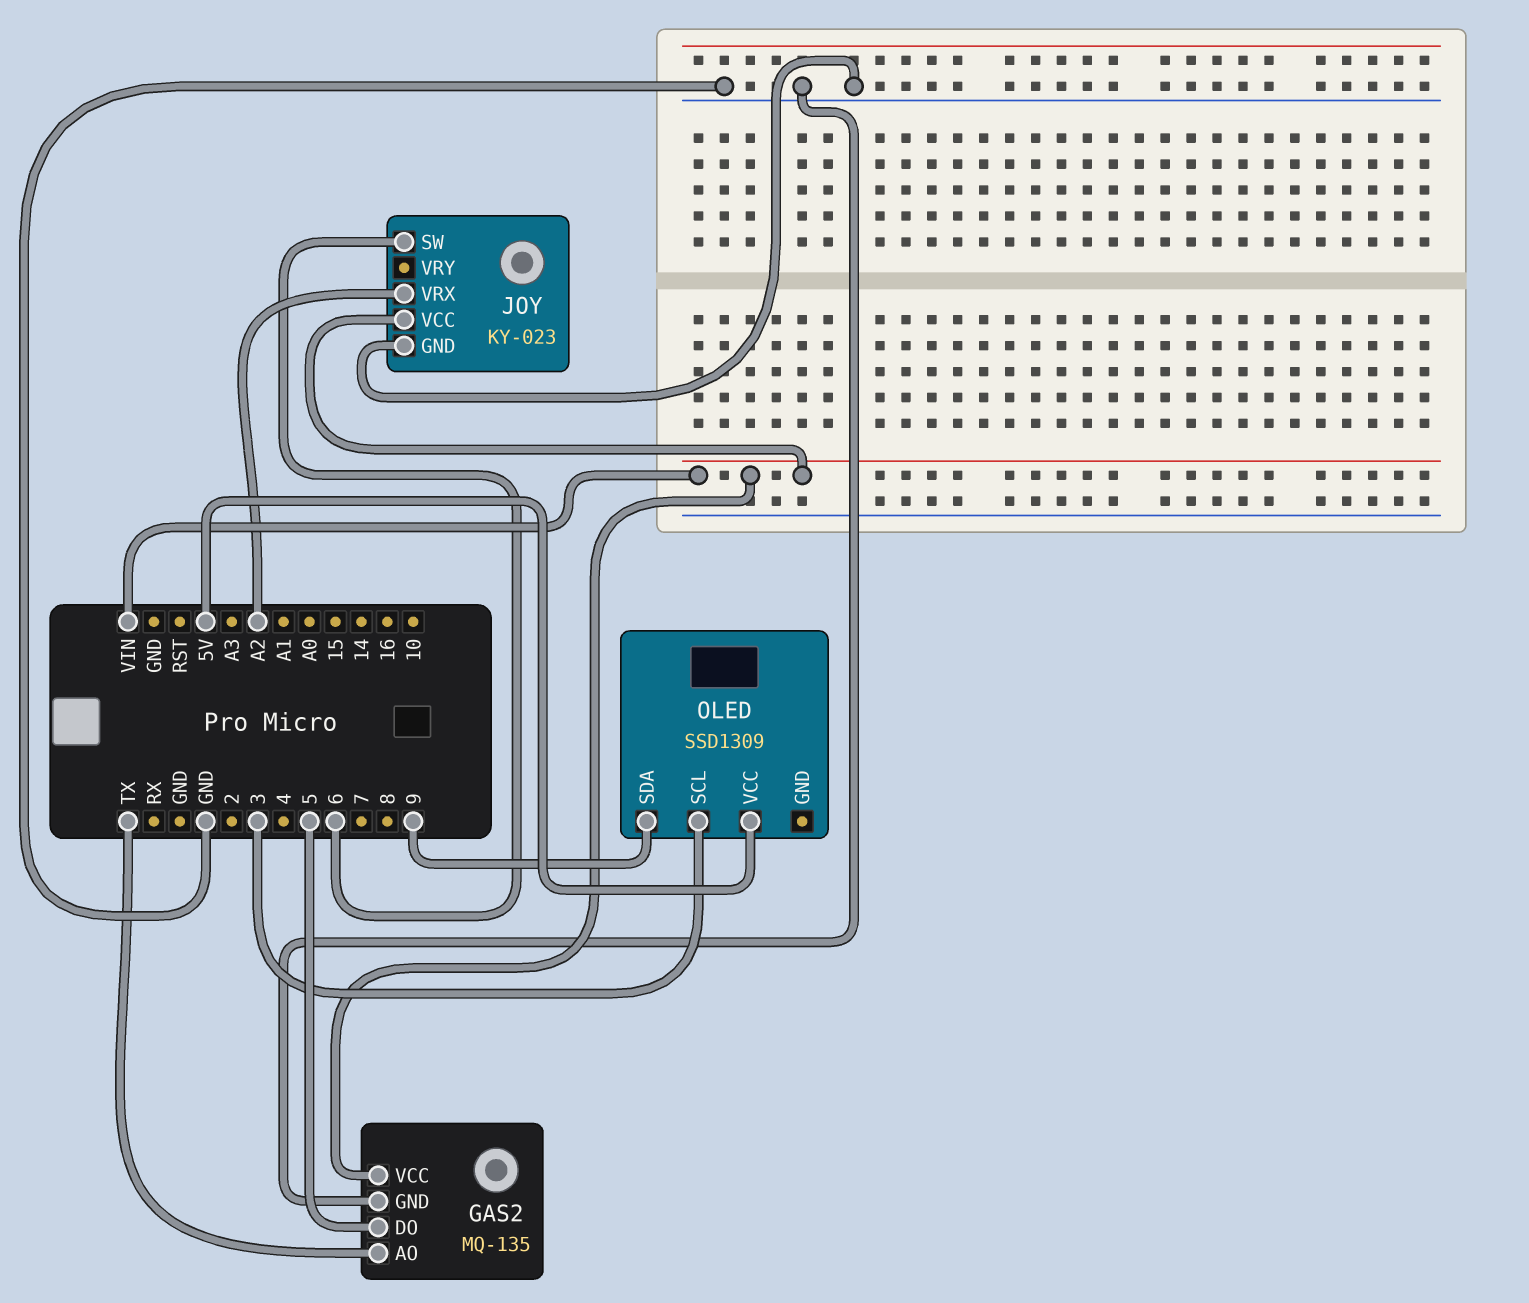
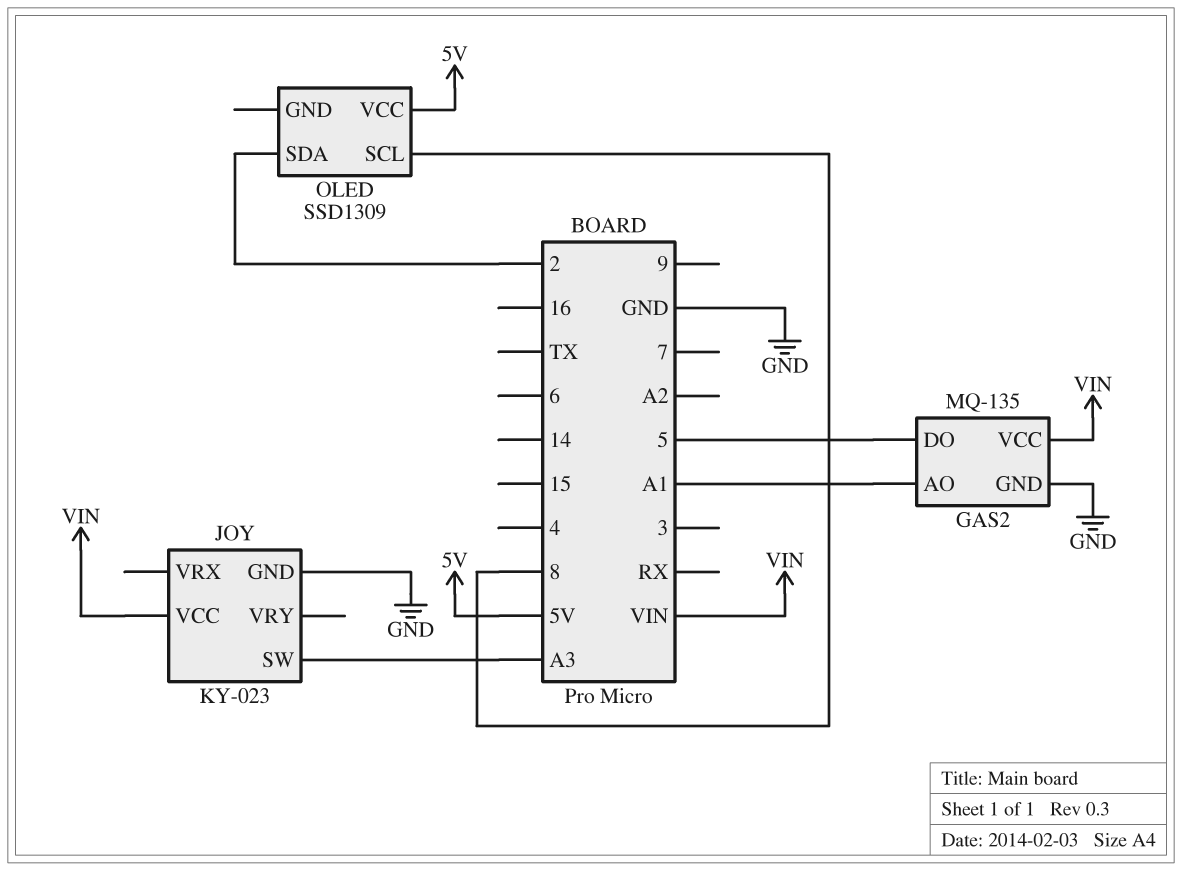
GAS2 pin AO: TX -> A1
JOY pin SW: 6 -> A3
JOY pin VRX: A2 -> none
OLED pin SCL: 3 -> 8
OLED pin SDA: 9 -> 2

